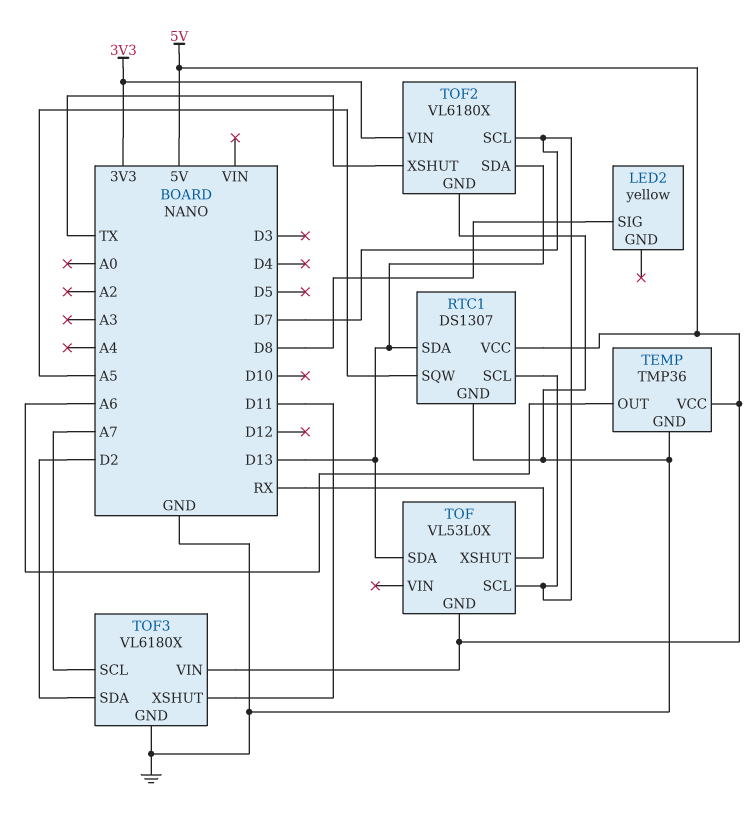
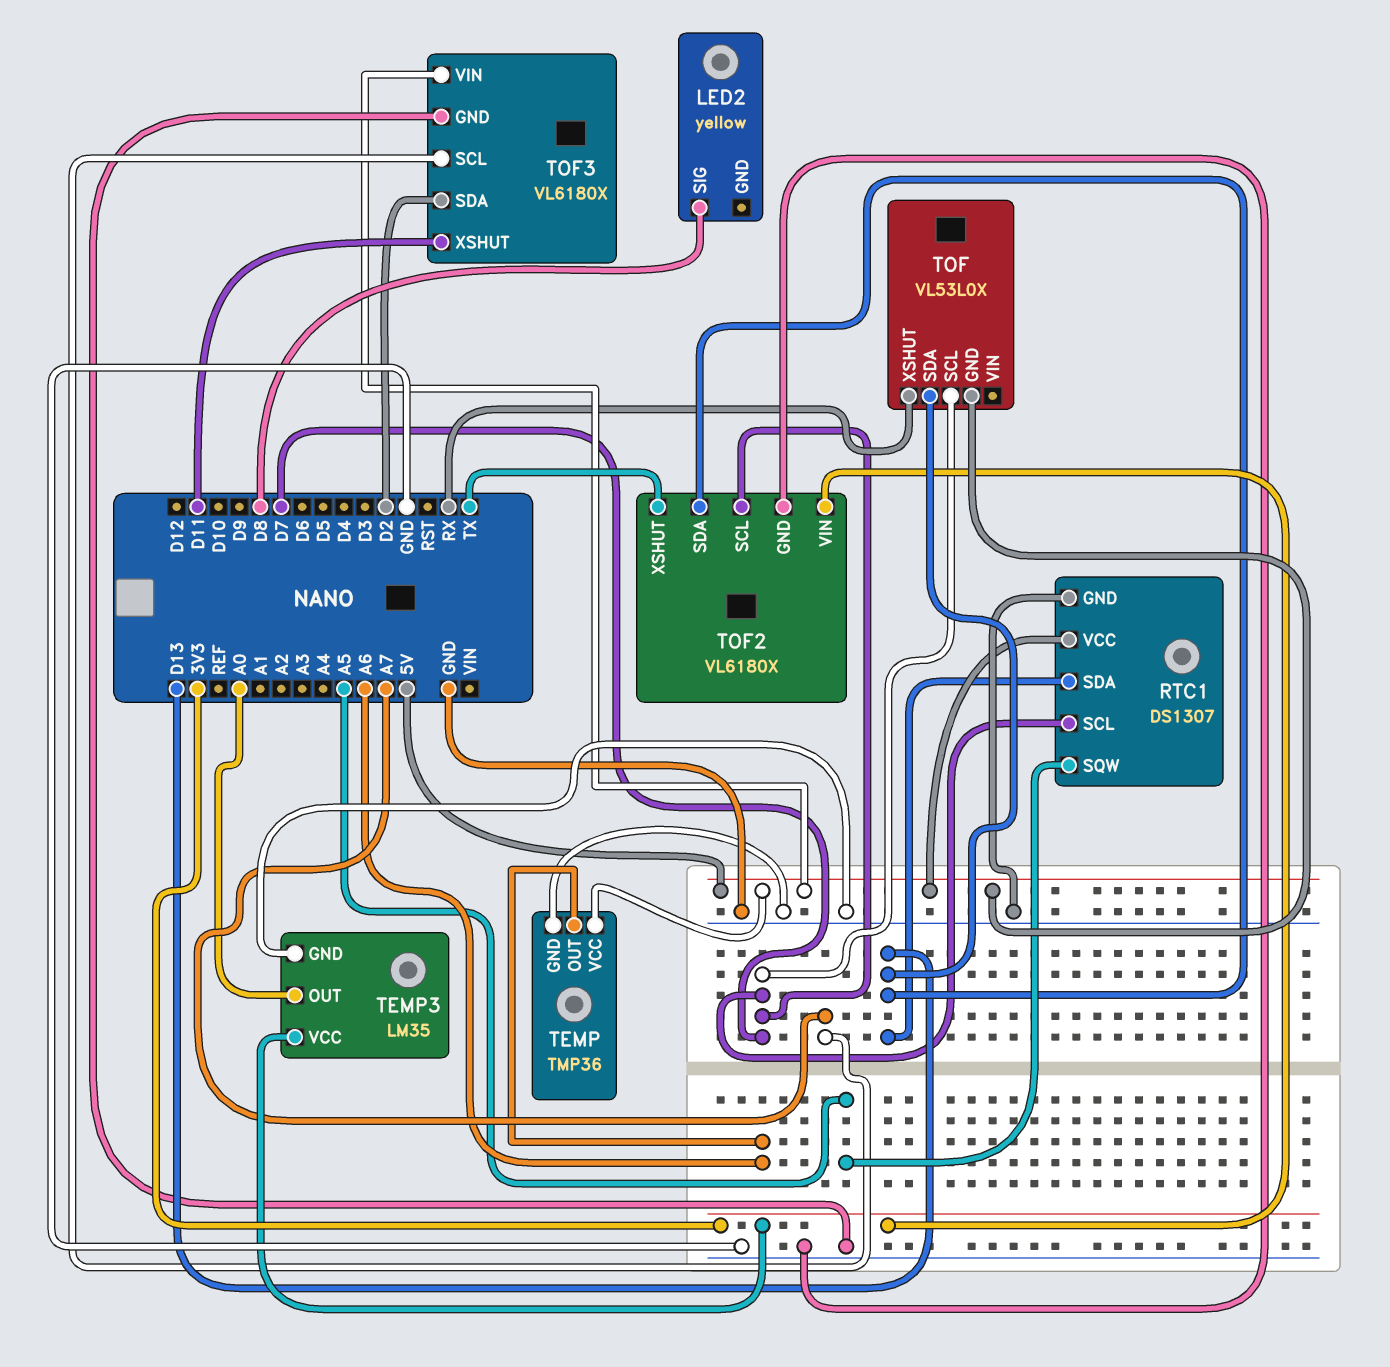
TEMP3: none -> LM35
TEMP3 pin GND: none -> GND
TEMP3 pin OUT: none -> A0
TEMP3 pin VCC: none -> 3V3

